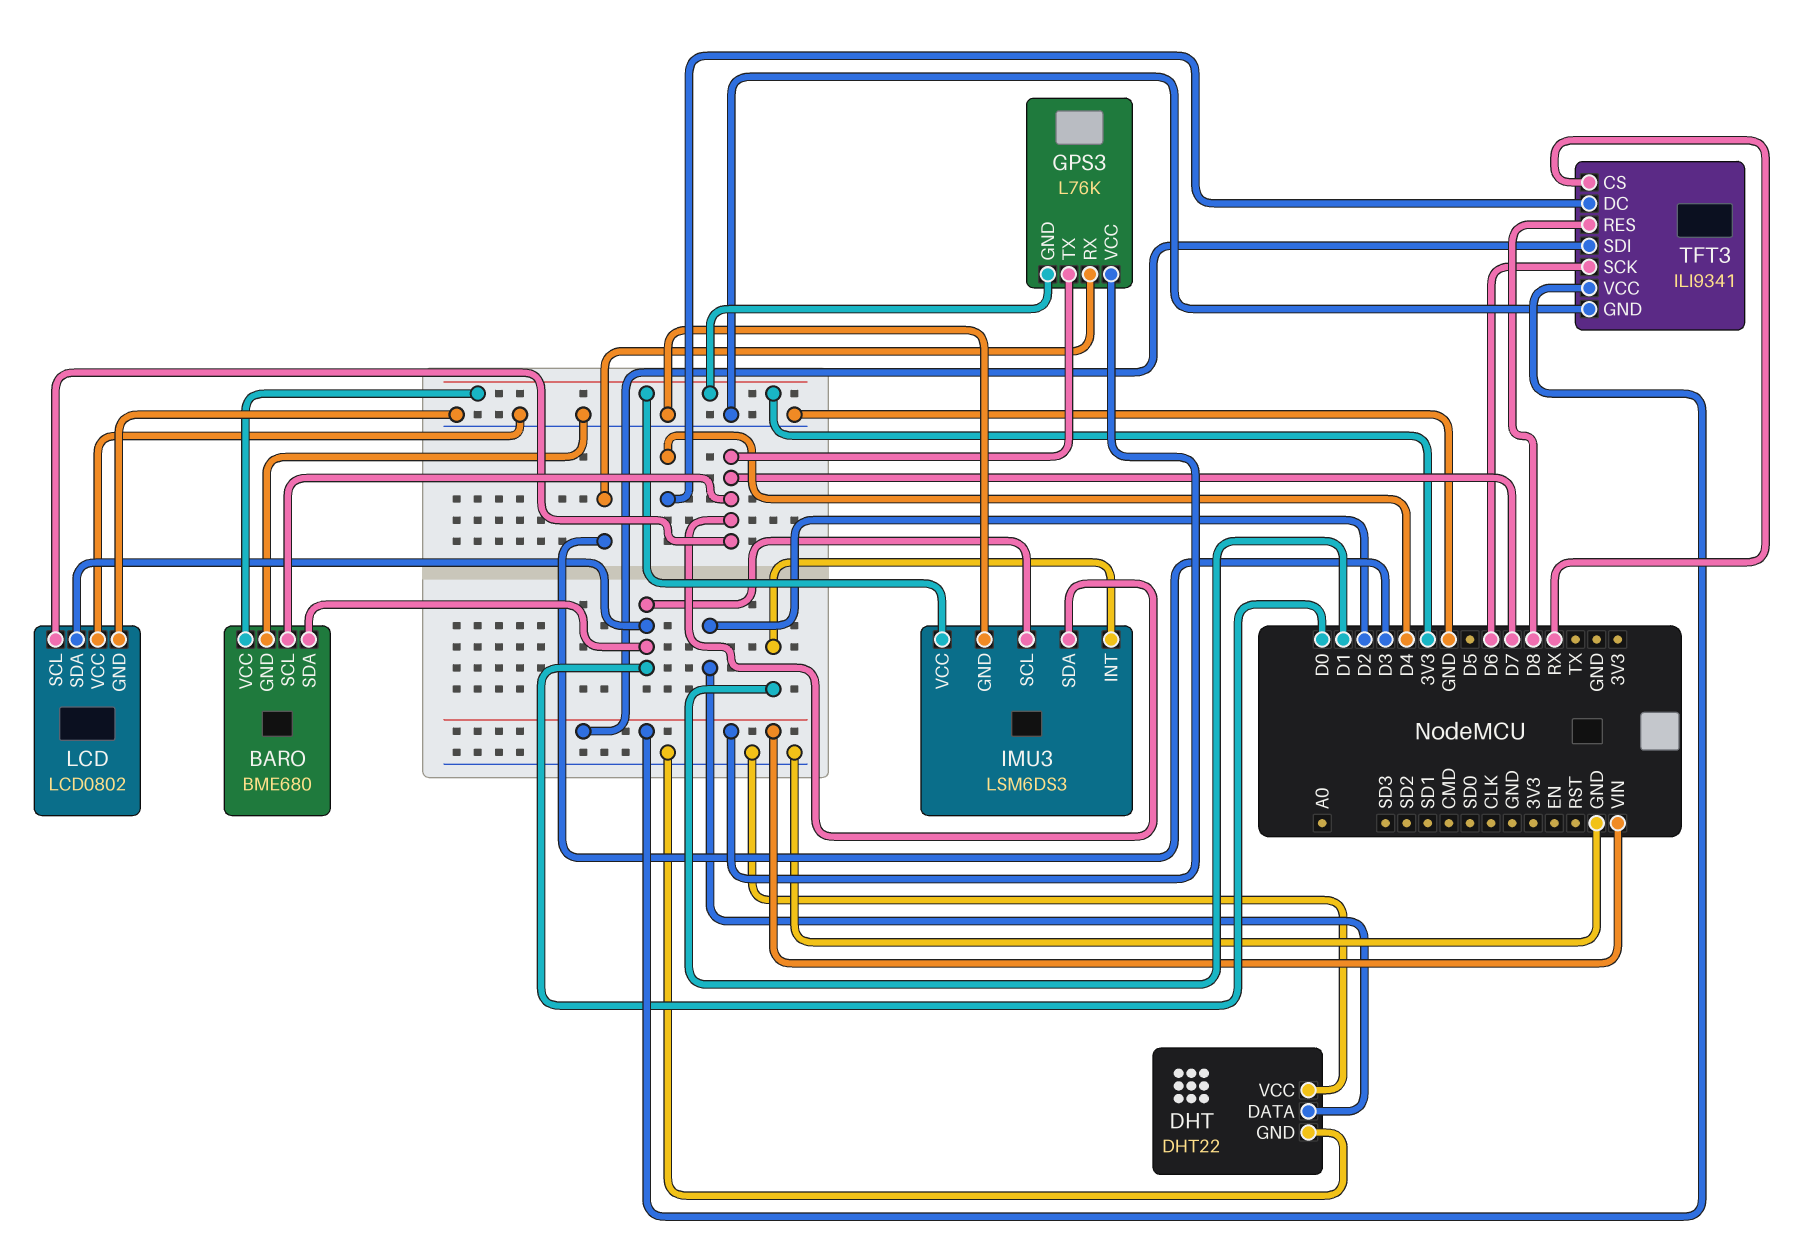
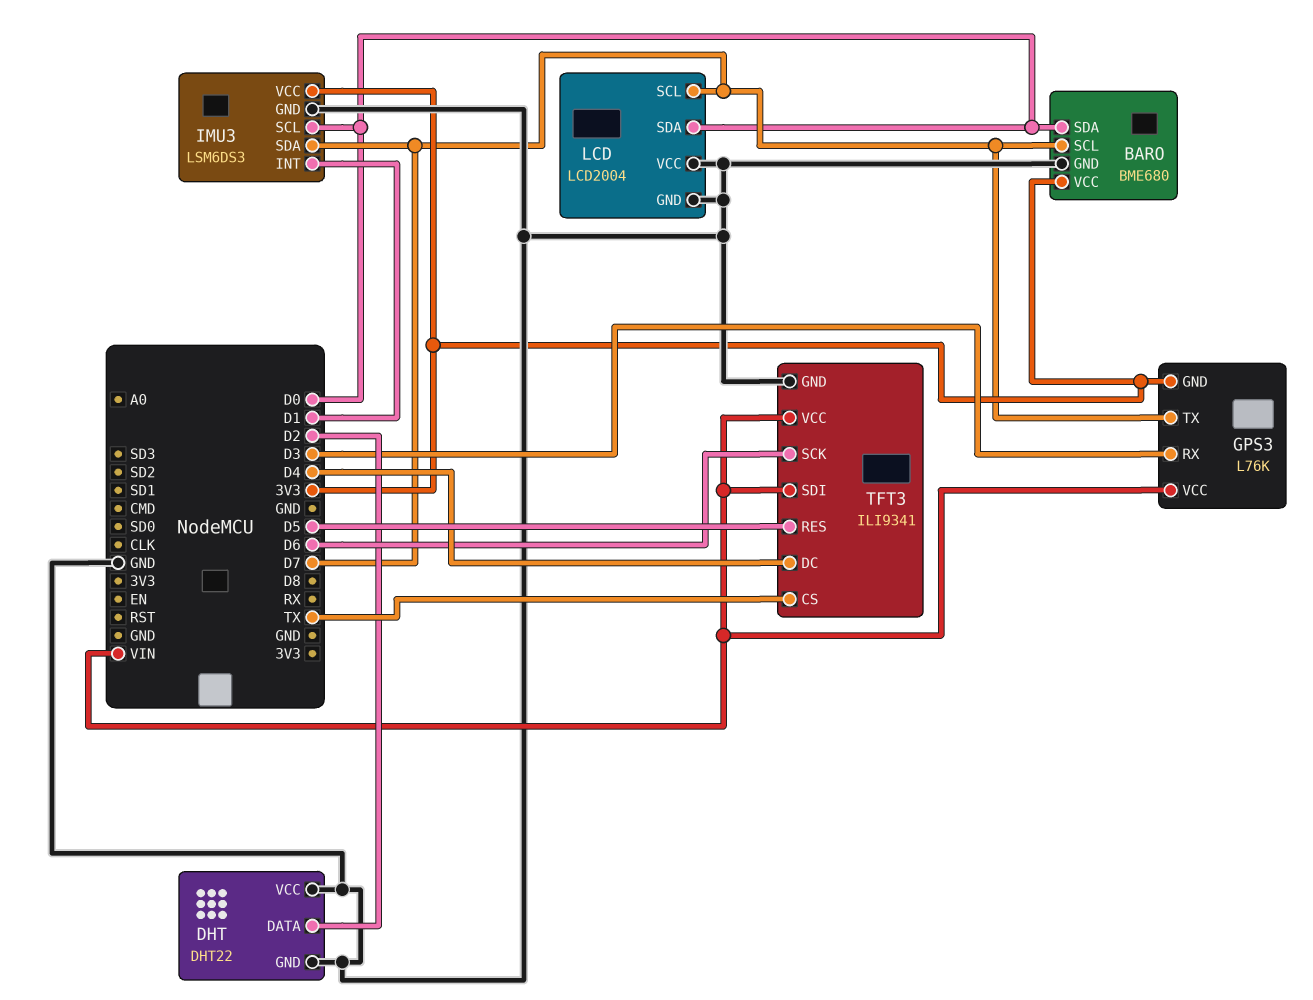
LCD: LCD0802 -> LCD2004
TFT3 pin CS: RX -> TX
TFT3 pin RES: D8 -> D5

